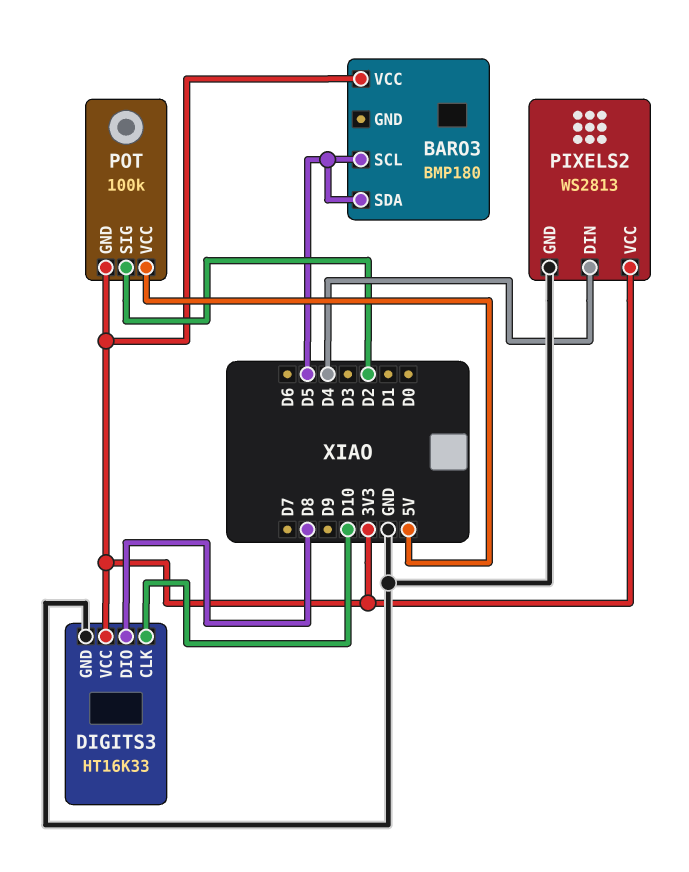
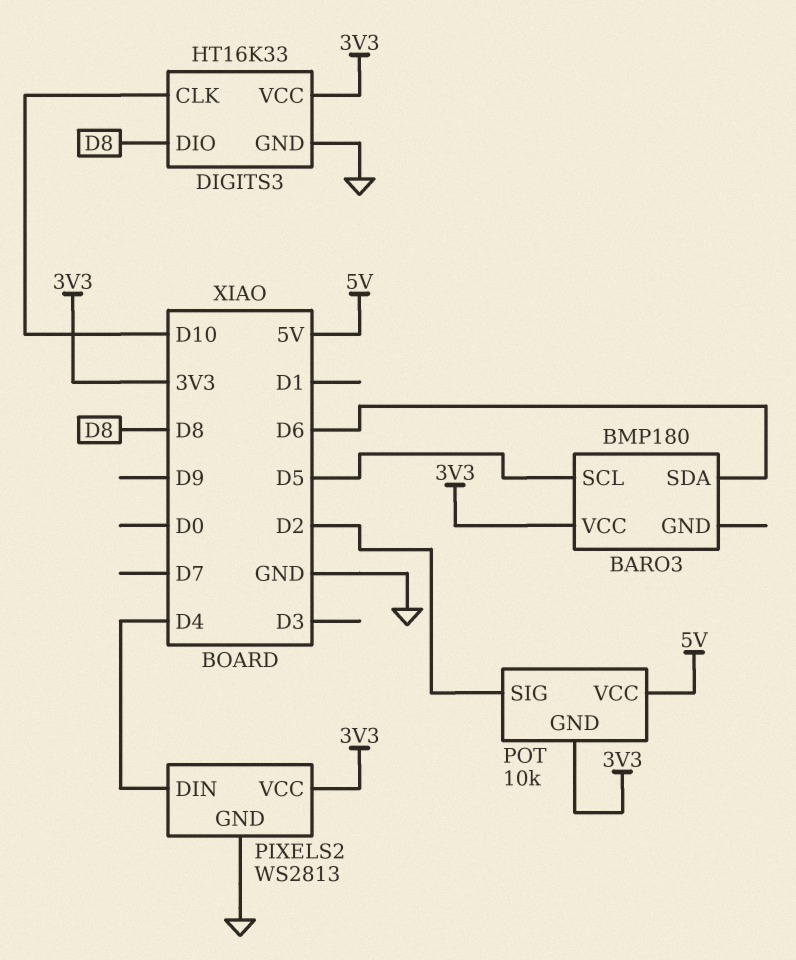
BARO3 pin SDA: D5 -> D6
POT: 100k -> 10k

